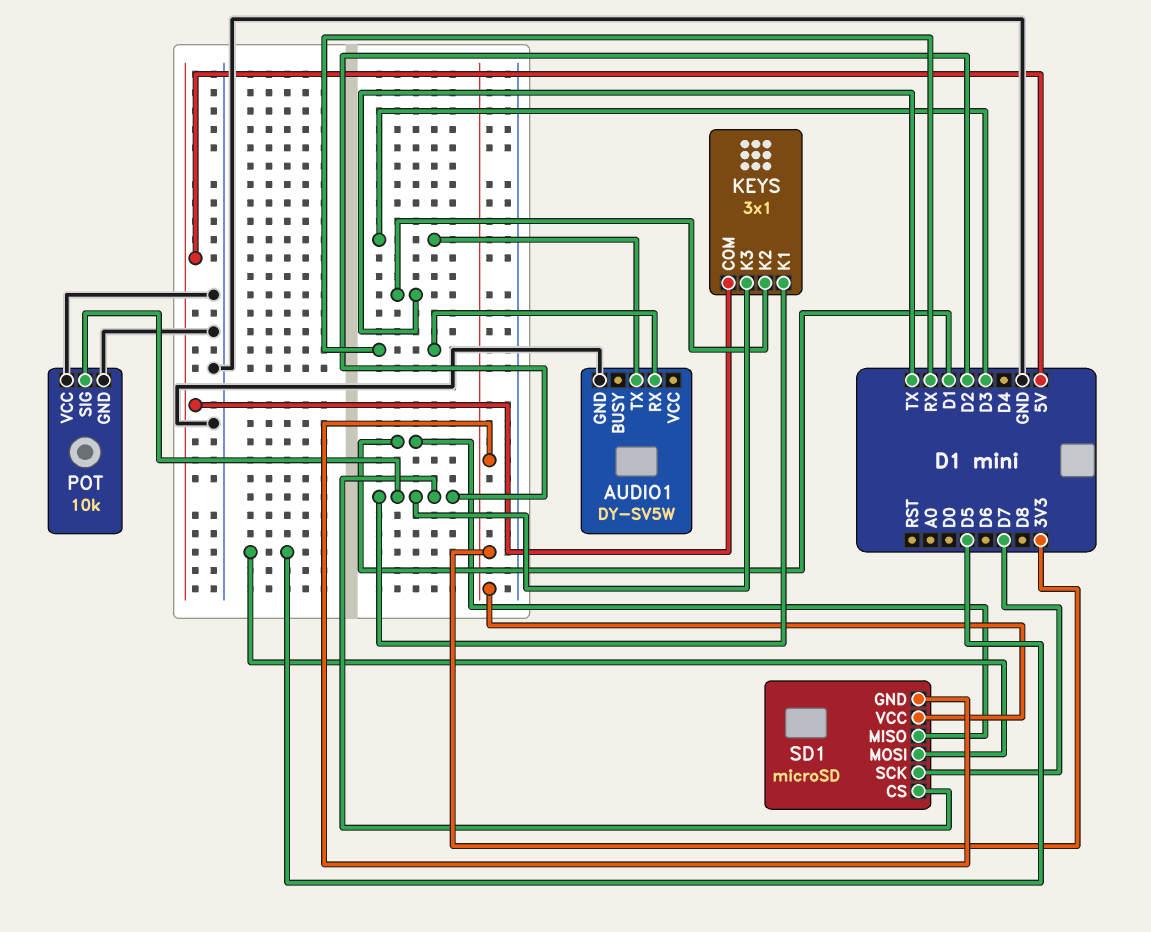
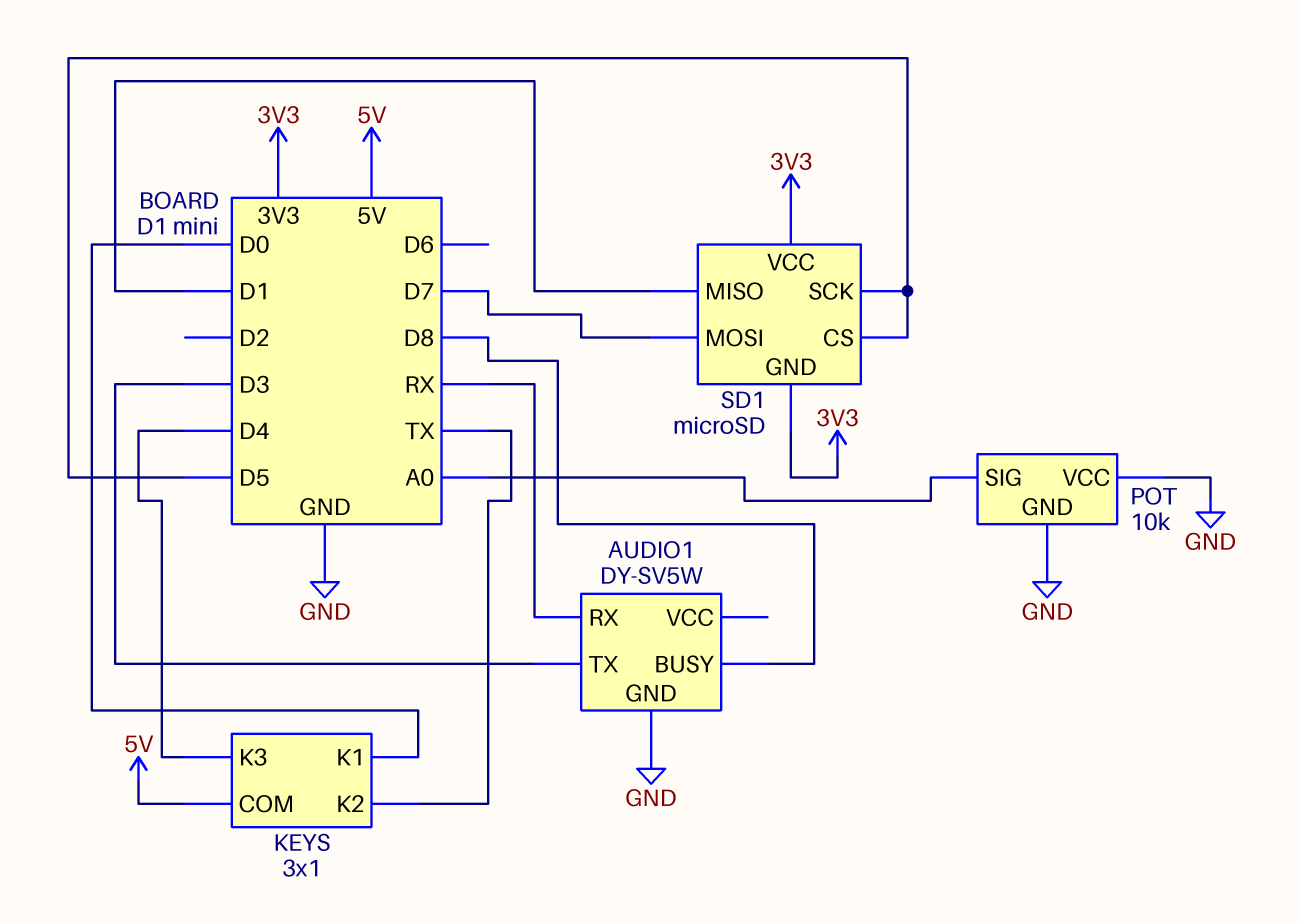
AUDIO1 pin BUSY: none -> D8
KEYS pin K1: D2 -> D0
KEYS pin K3: D2 -> D4
POT pin SIG: D2 -> A0
SD1 pin CS: D2 -> D5
SD1 pin MOSI: D5 -> D7
SD1 pin SCK: D7 -> D5

